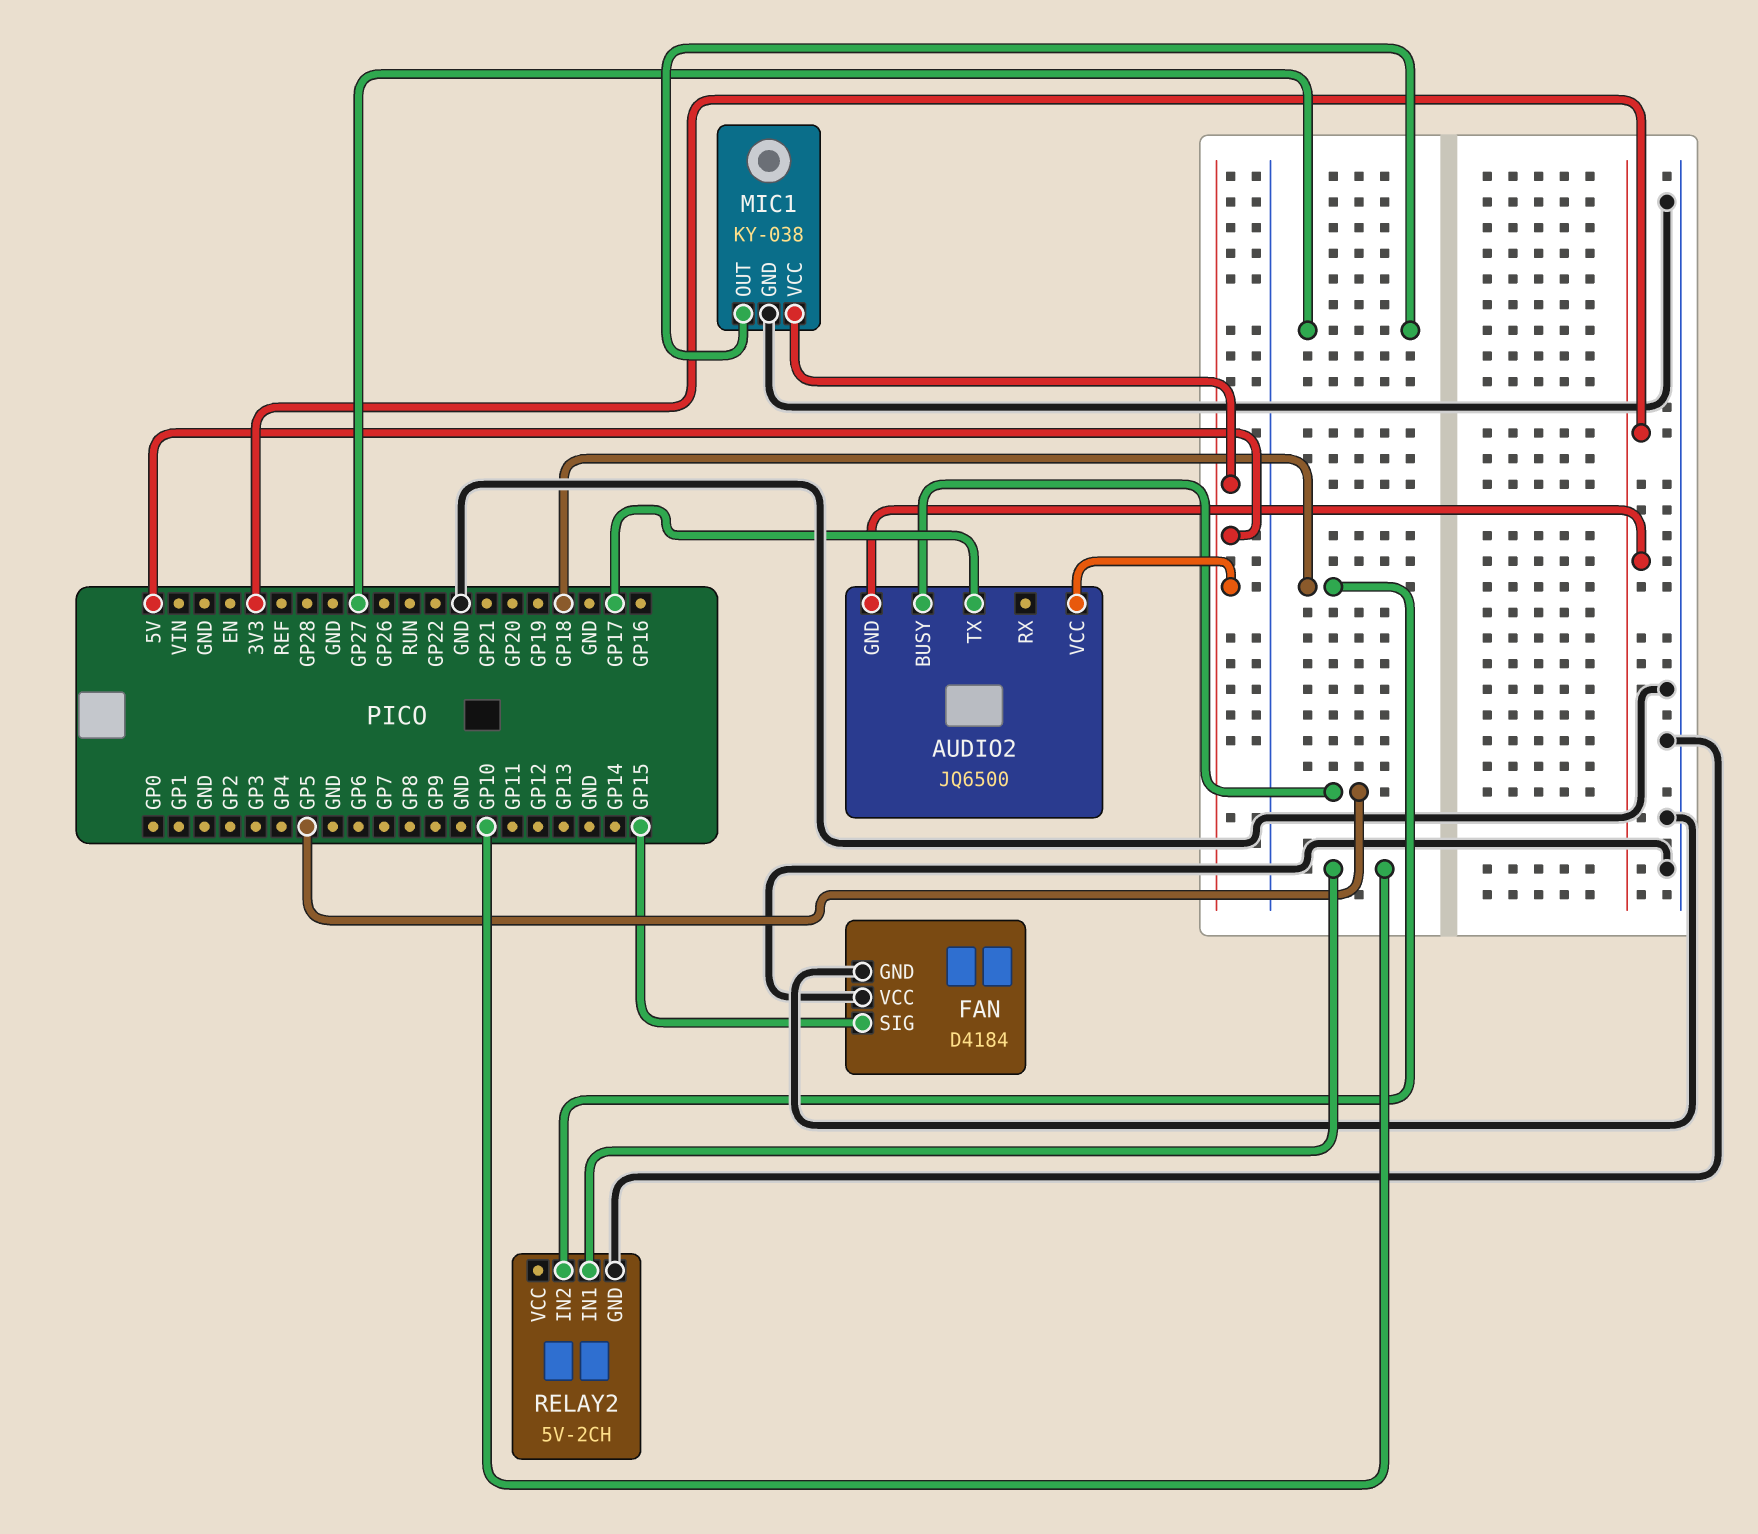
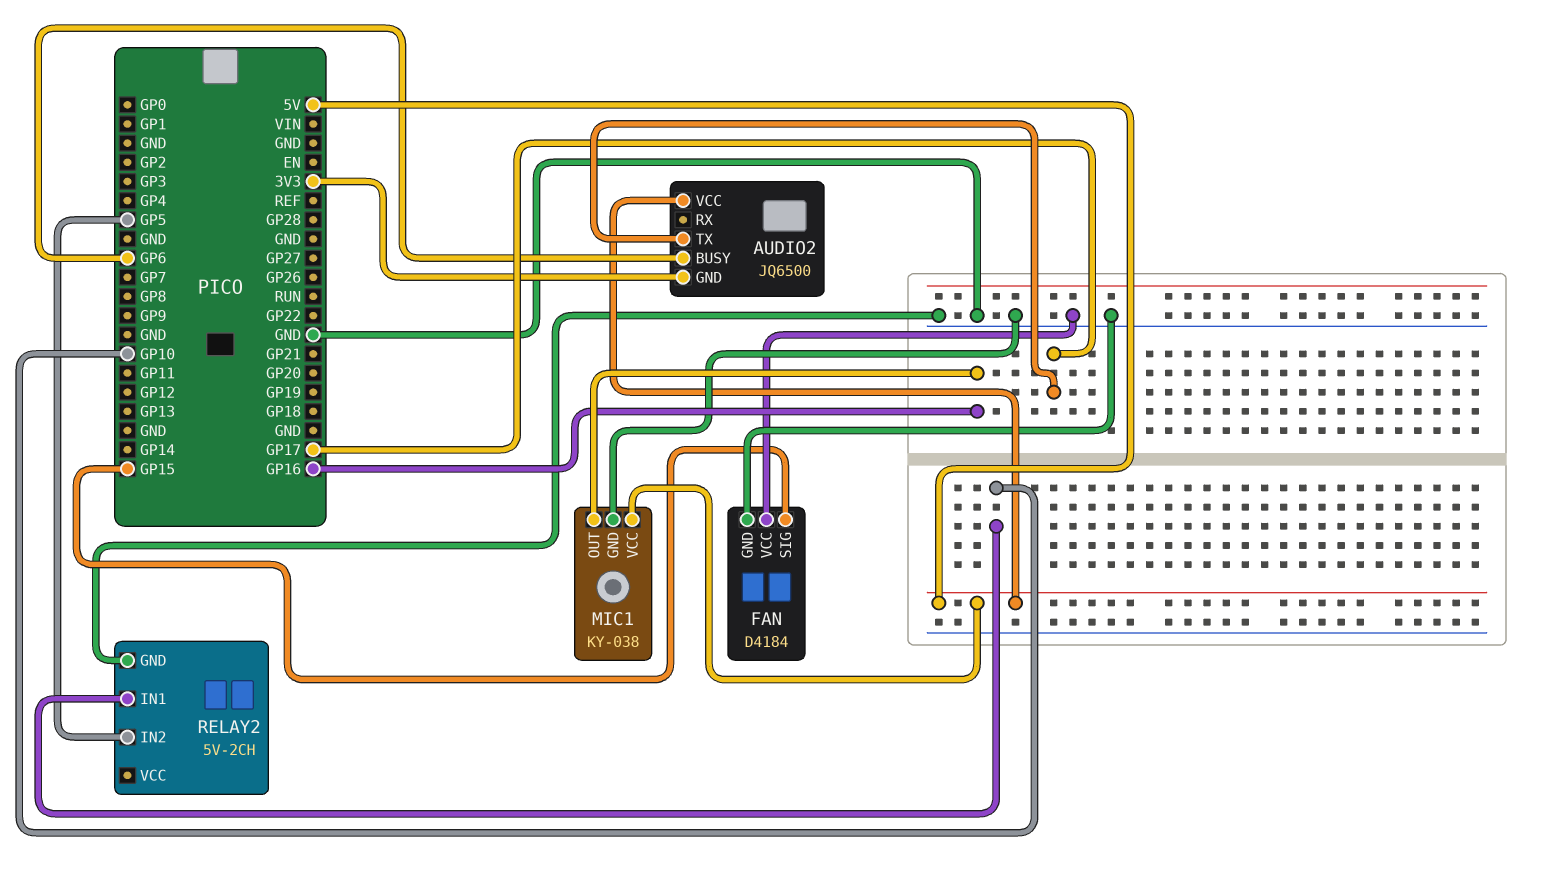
AUDIO2 pin BUSY: GP5 -> GP6
MIC1 pin OUT: GP27 -> GP16
RELAY2 pin IN2: GP18 -> GP5

